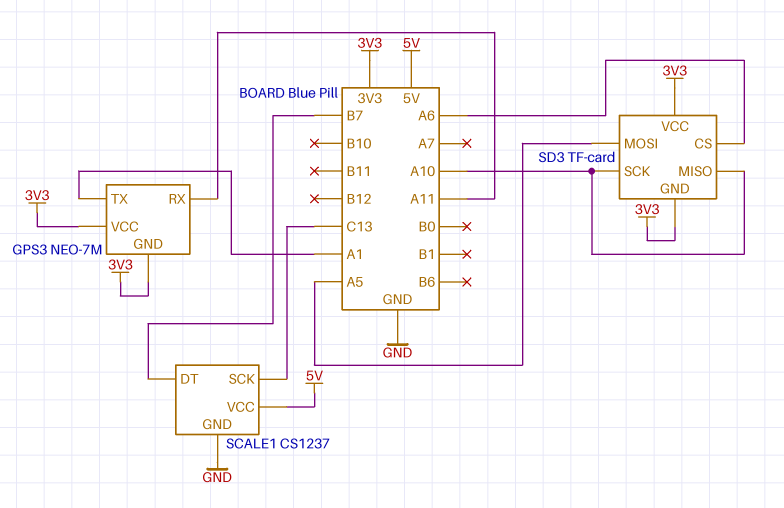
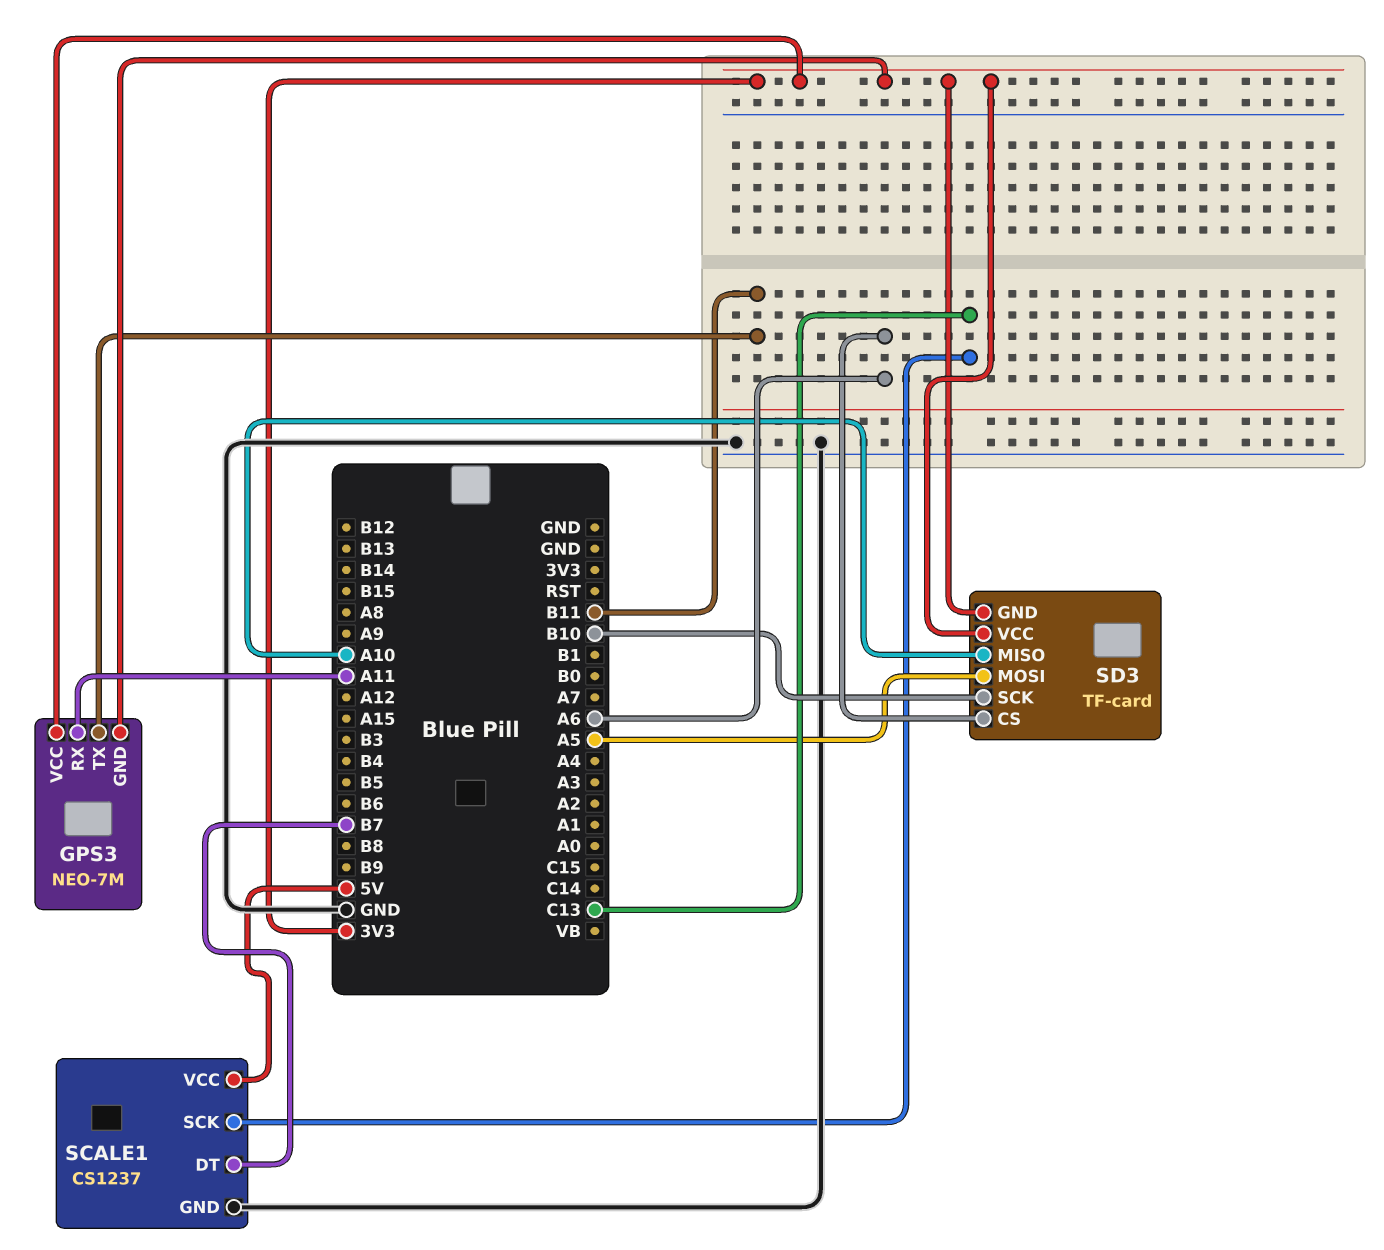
GPS3 pin TX: A1 -> B11
SD3 pin SCK: A10 -> B10

